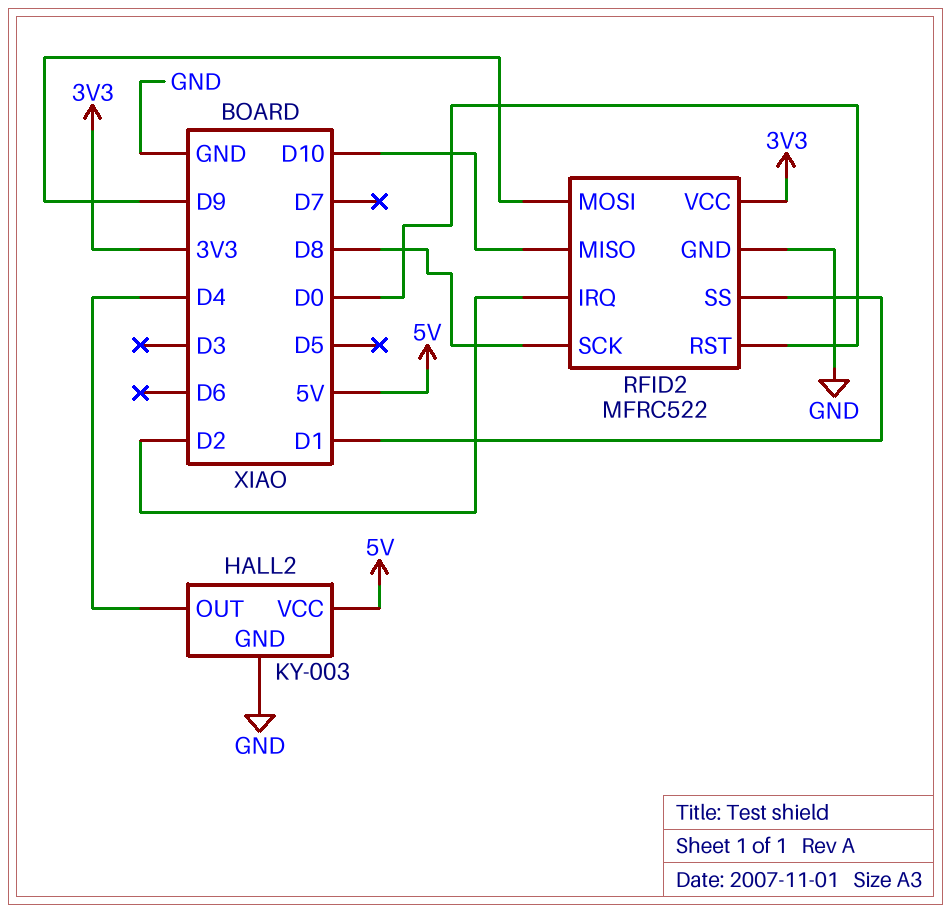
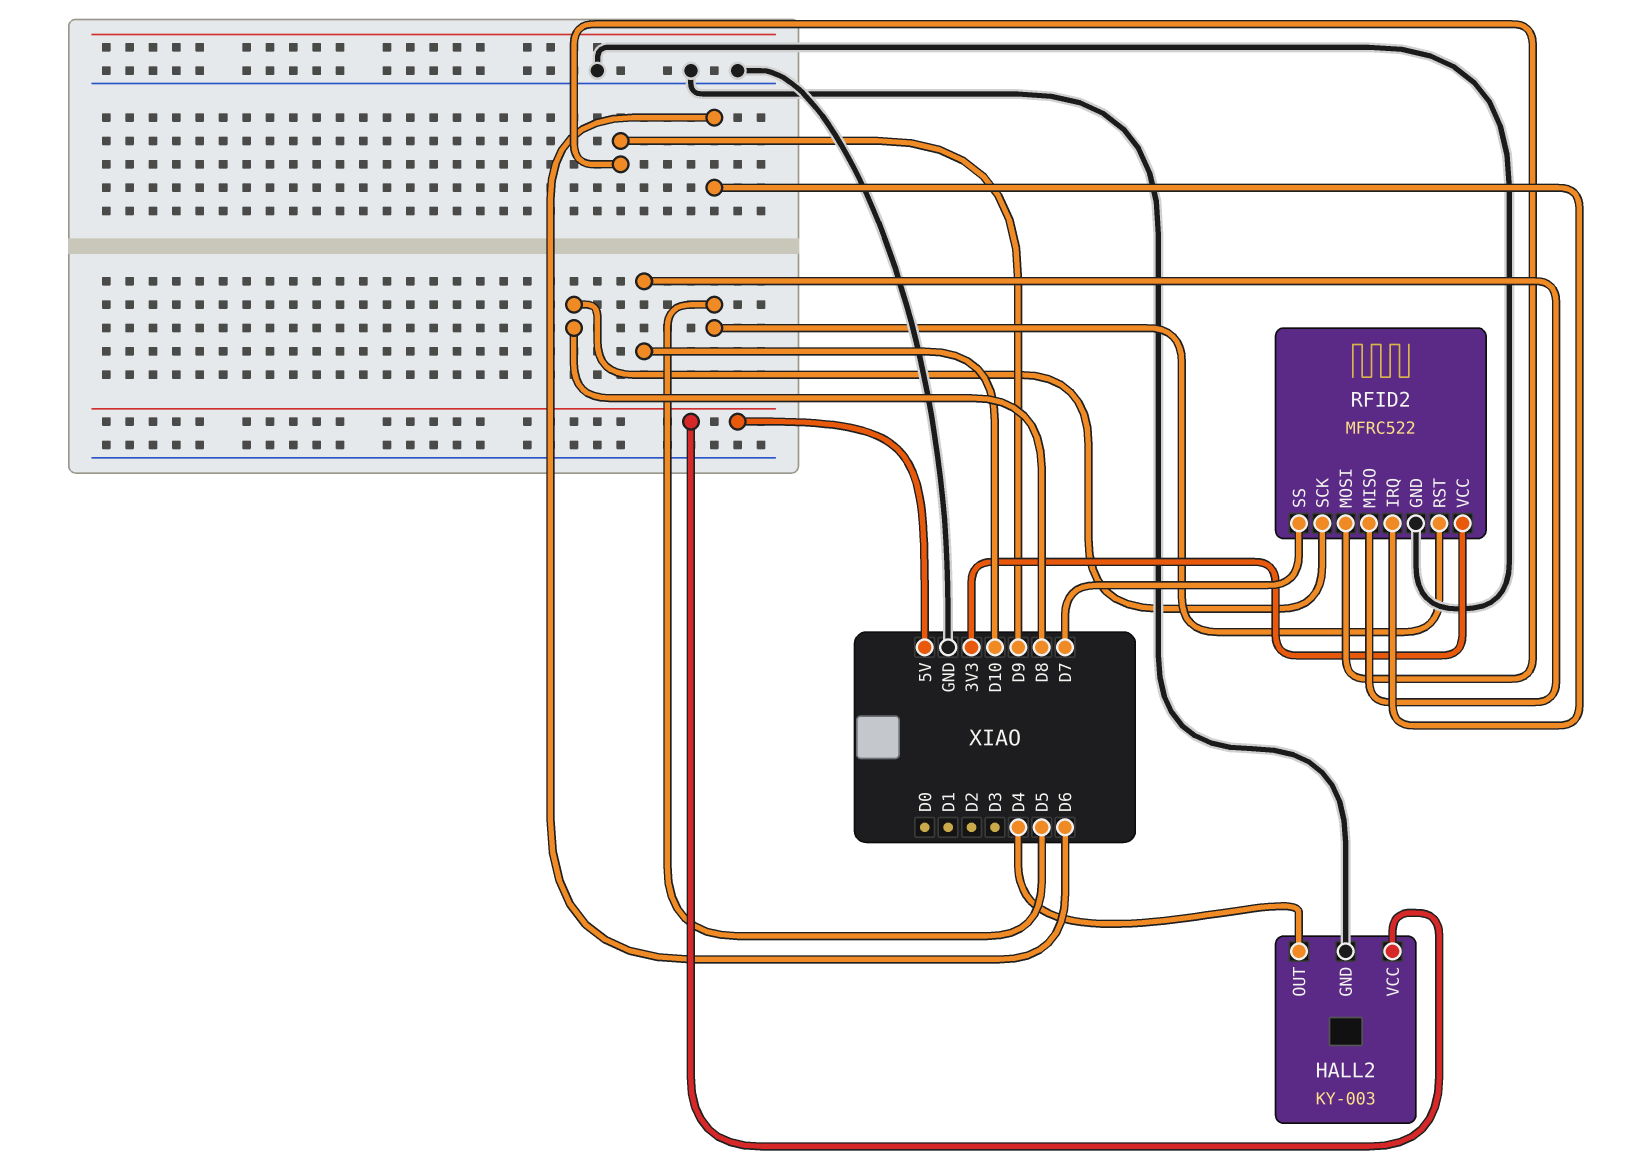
RFID2 pin IRQ: D2 -> D6
RFID2 pin RST: D0 -> D5
RFID2 pin SS: D1 -> D7

